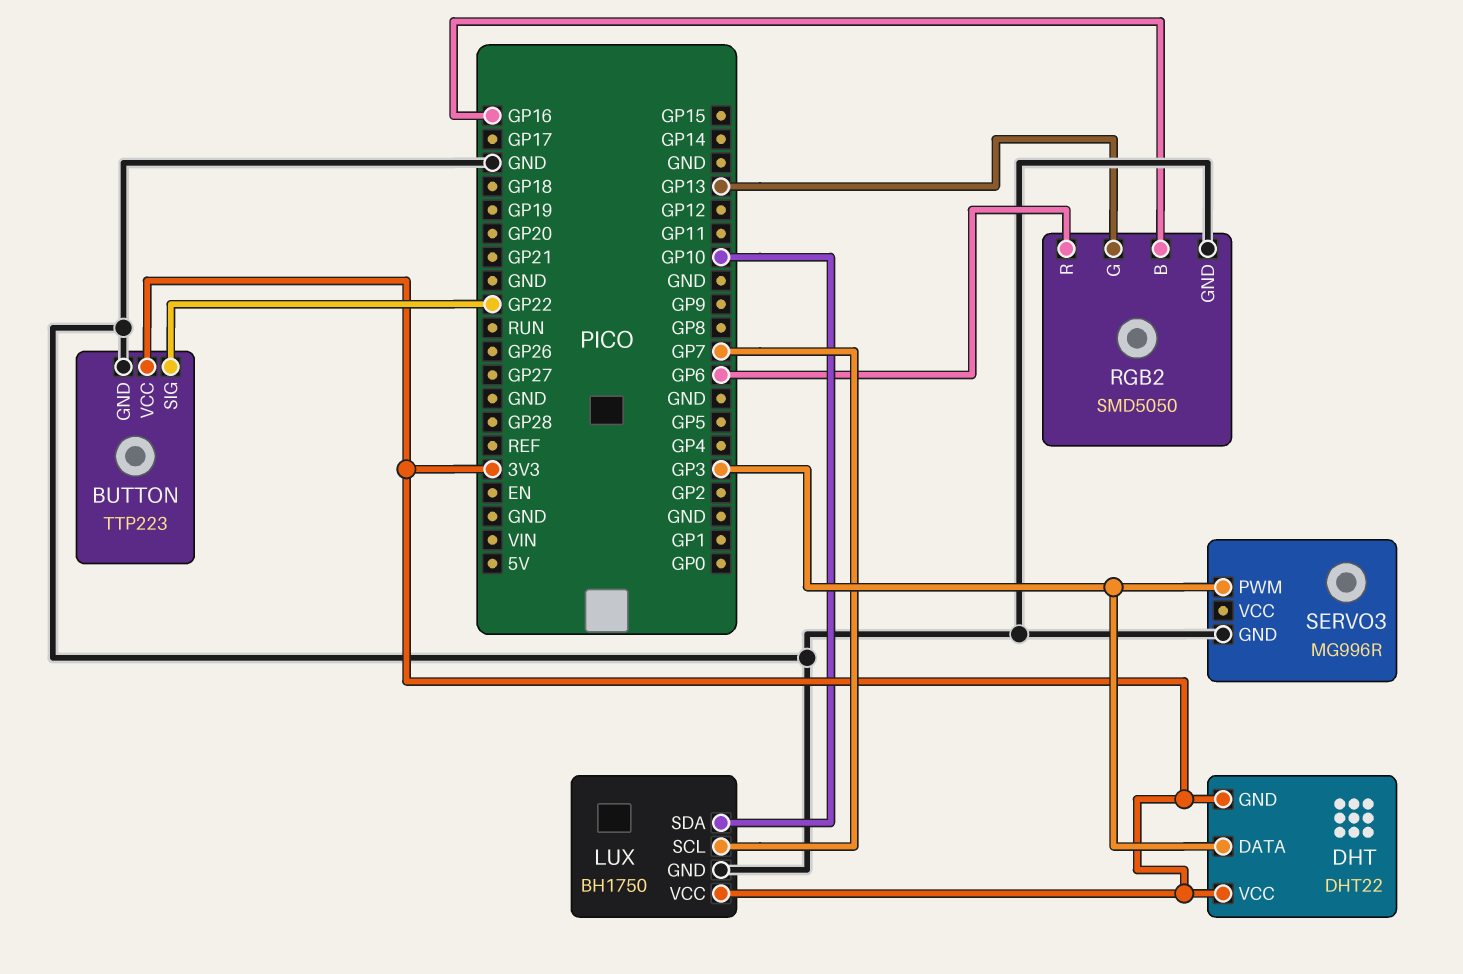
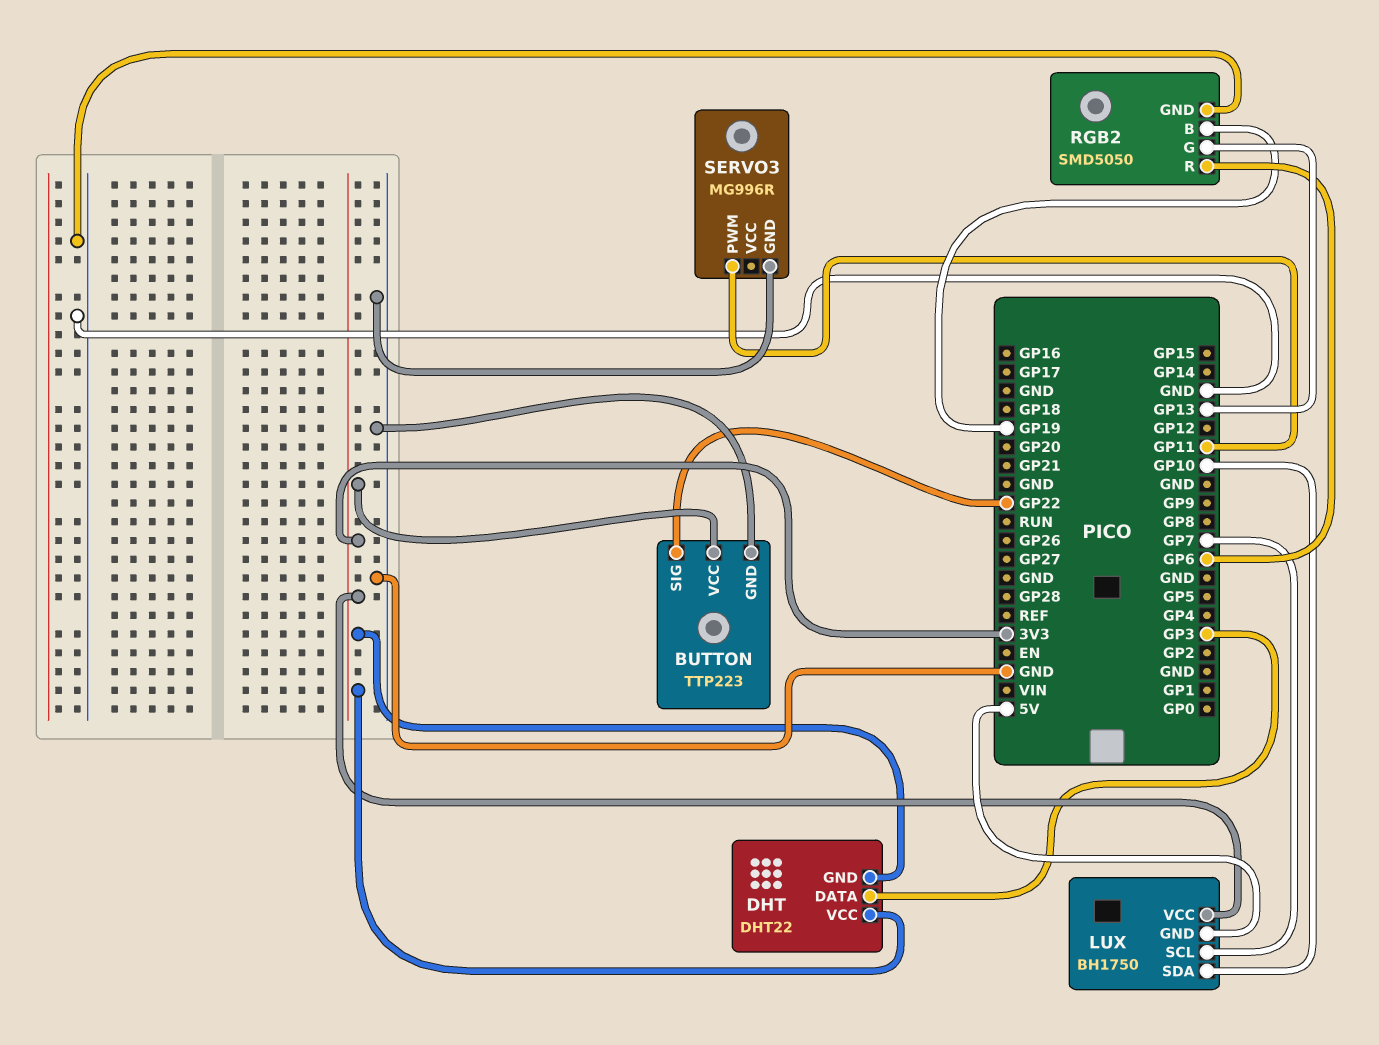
LUX pin GND: GND -> 5V
RGB2 pin B: GP16 -> GP19
SERVO3 pin PWM: GP3 -> GP11

